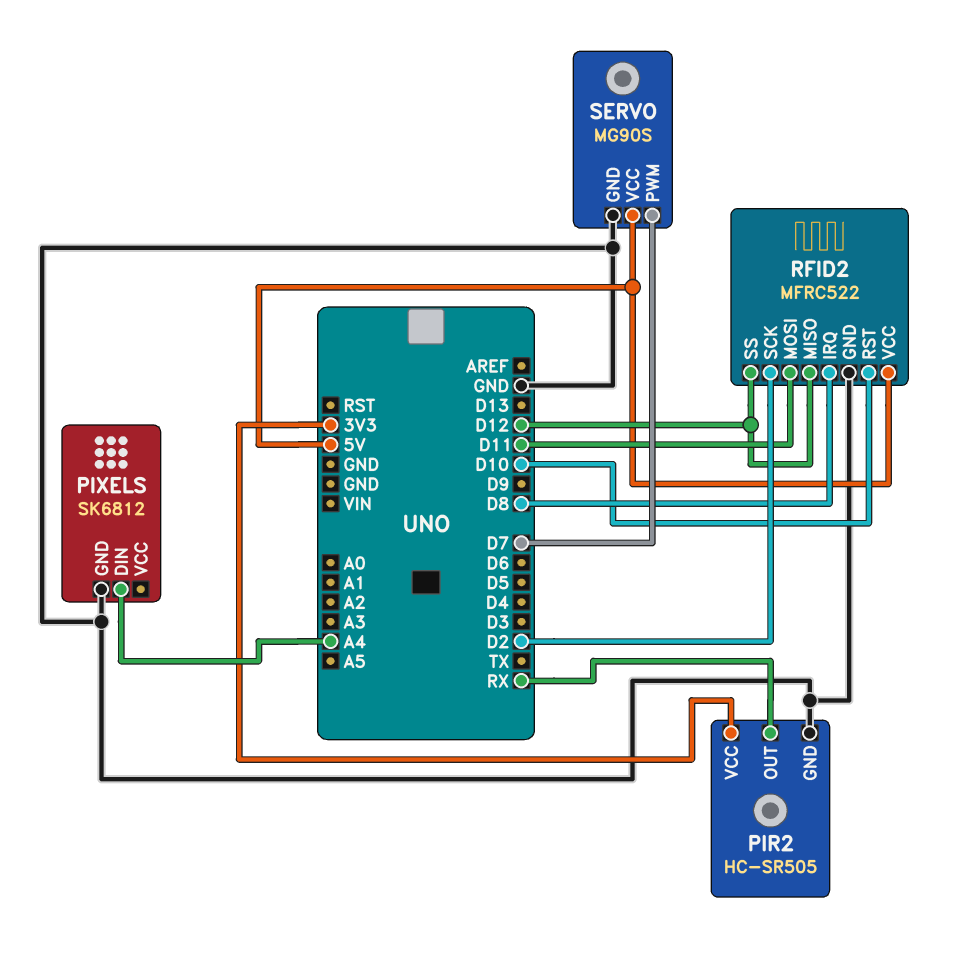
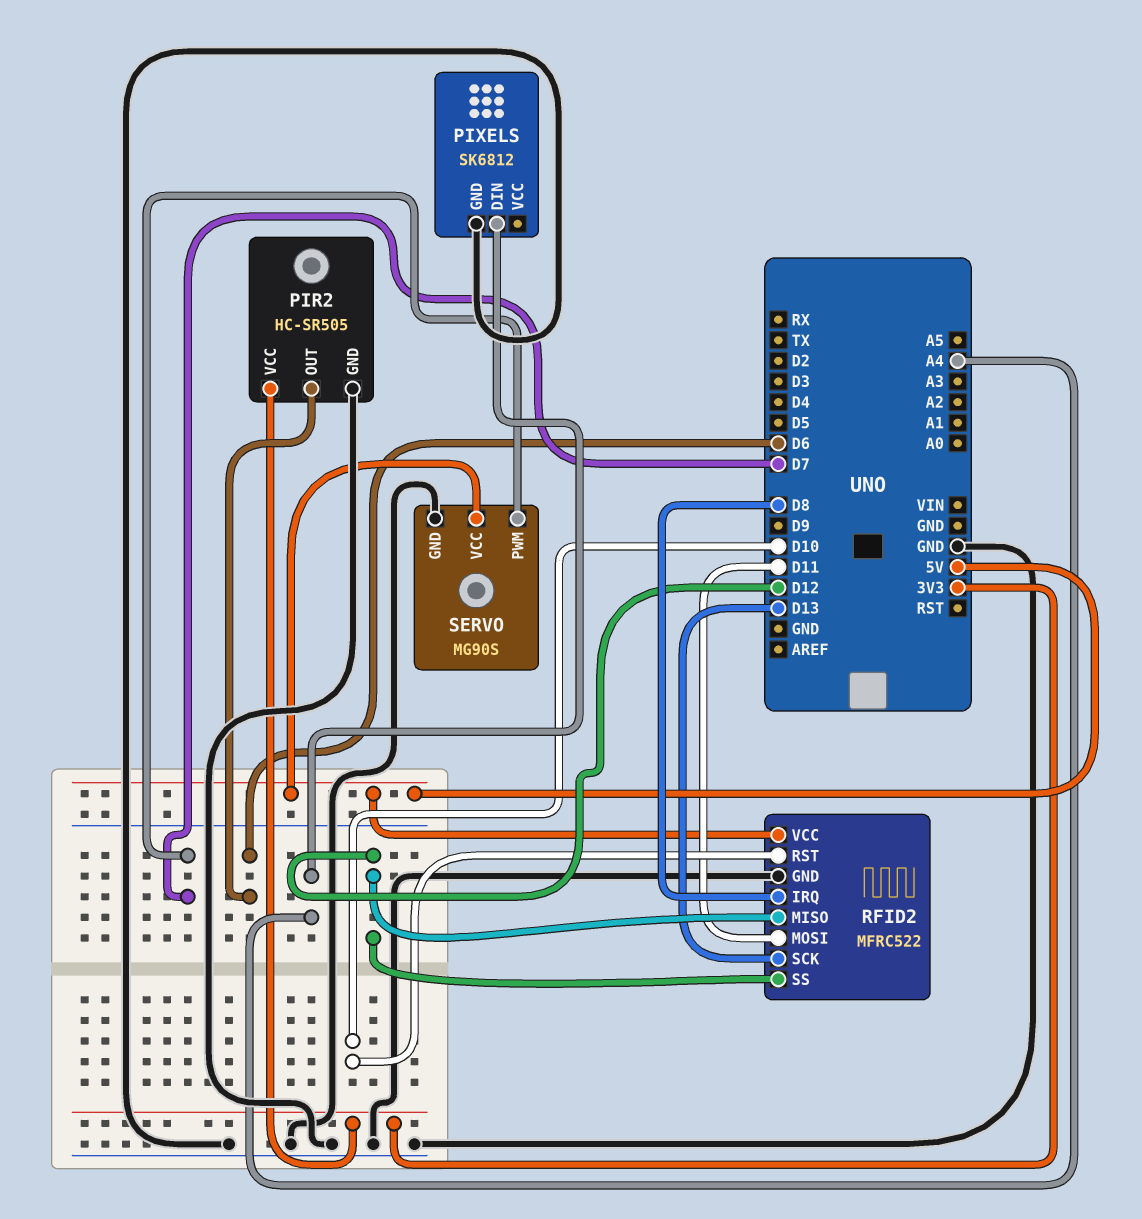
PIR2 pin OUT: RX -> D6
RFID2 pin SCK: D2 -> D13

